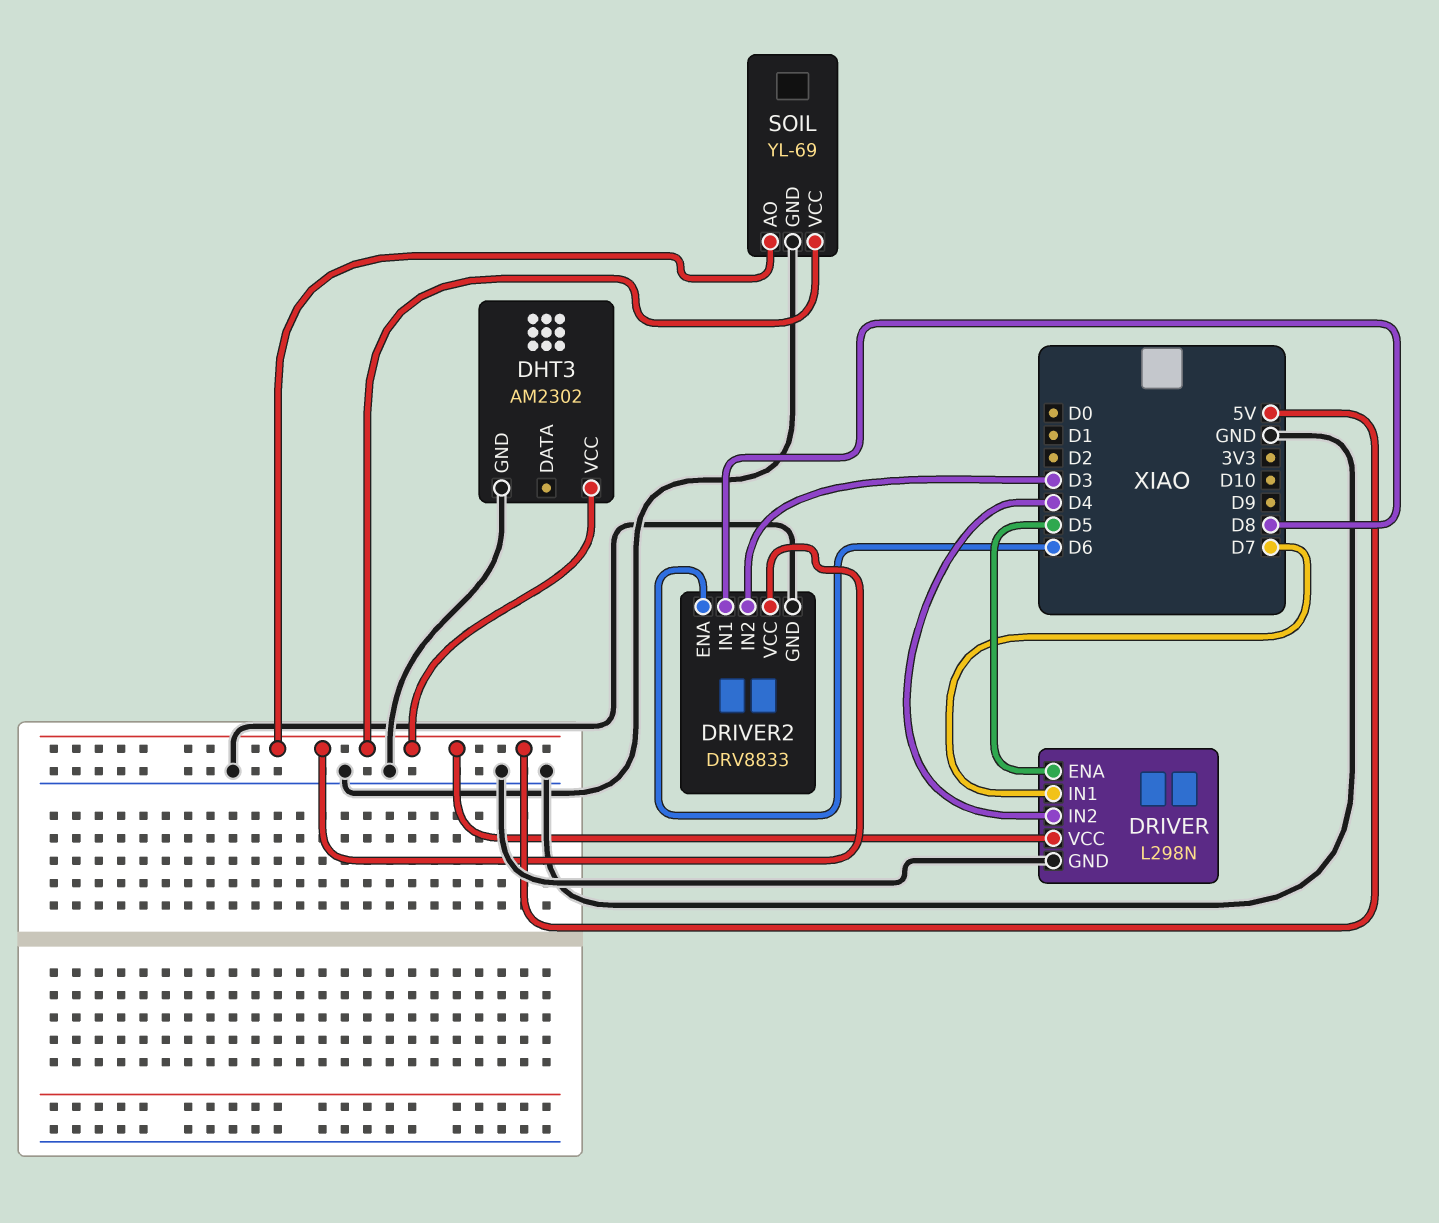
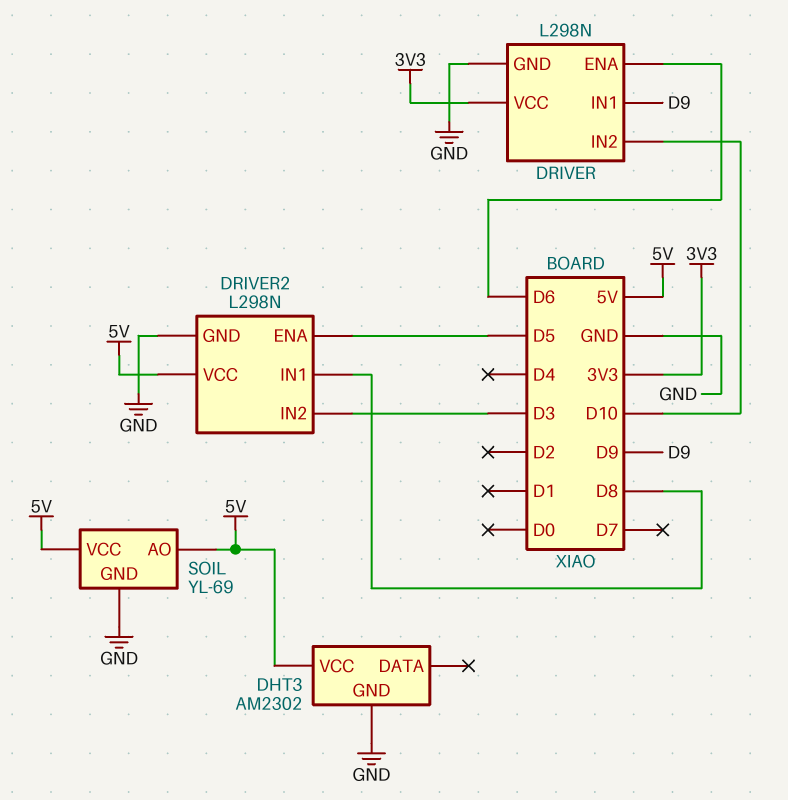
DRIVER pin ENA: D5 -> D6
DRIVER pin IN1: D7 -> D9
DRIVER pin IN2: D4 -> D10
DRIVER pin VCC: 5V -> 3V3
DRIVER2: DRV8833 -> L298N
DRIVER2 pin ENA: D6 -> D5

